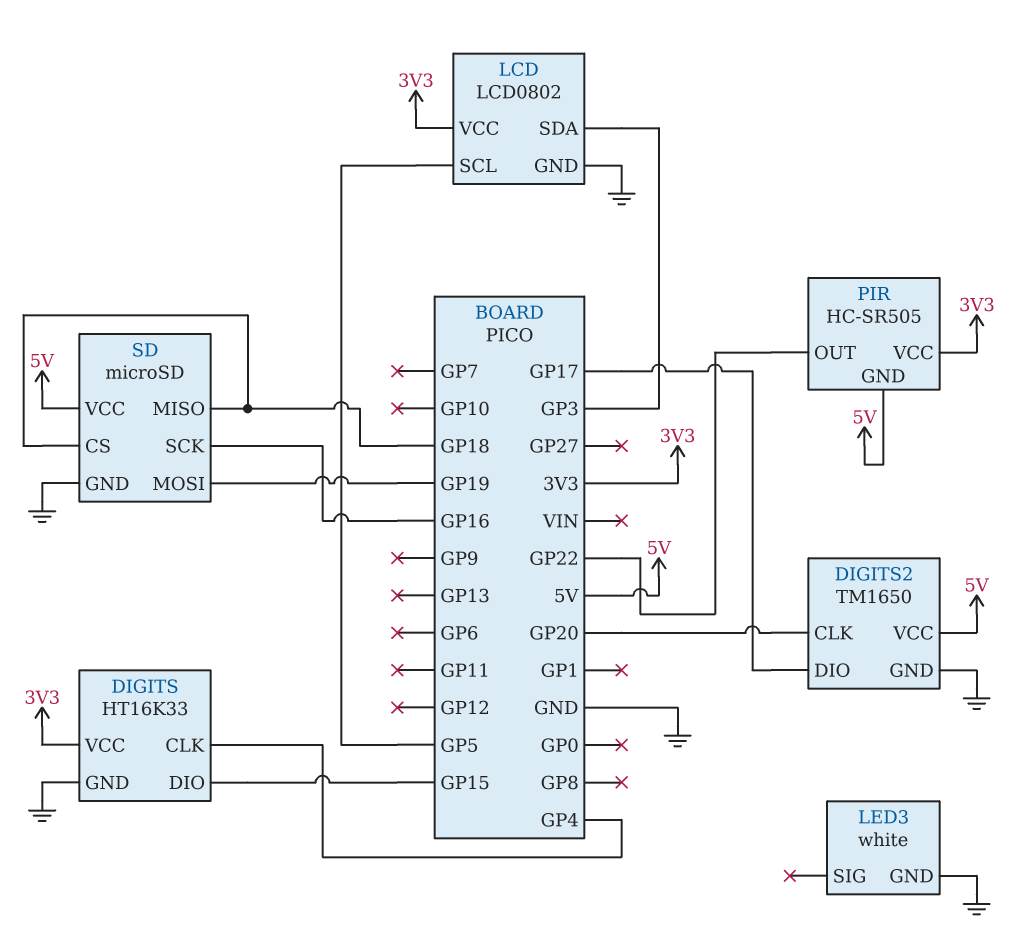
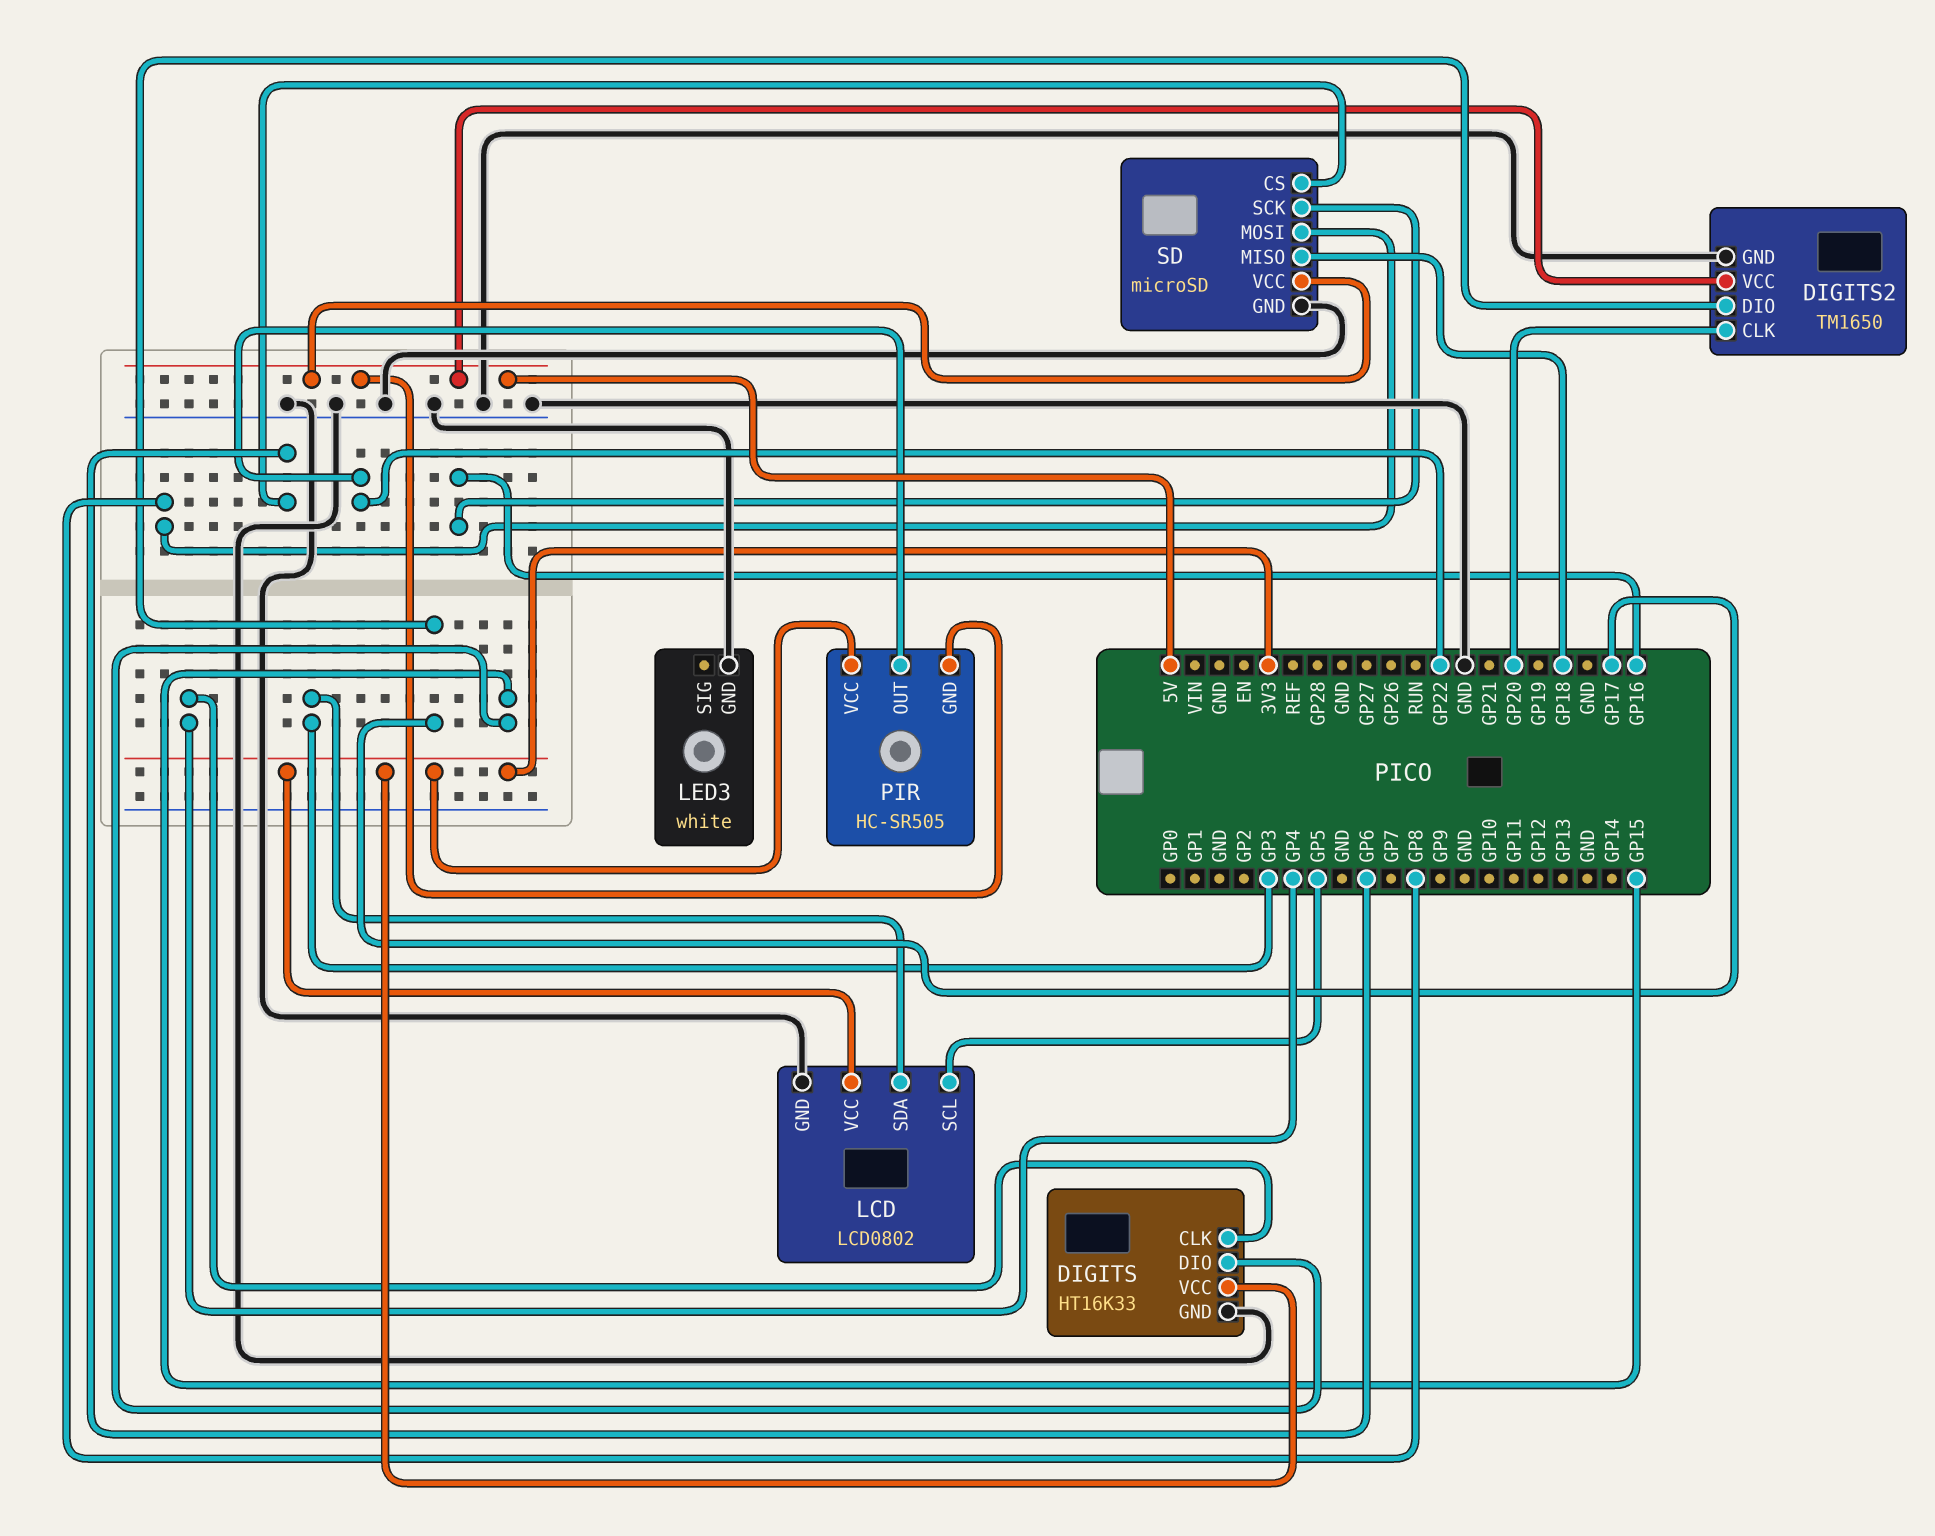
SD pin CS: GP18 -> GP6
SD pin MOSI: GP19 -> GP8

